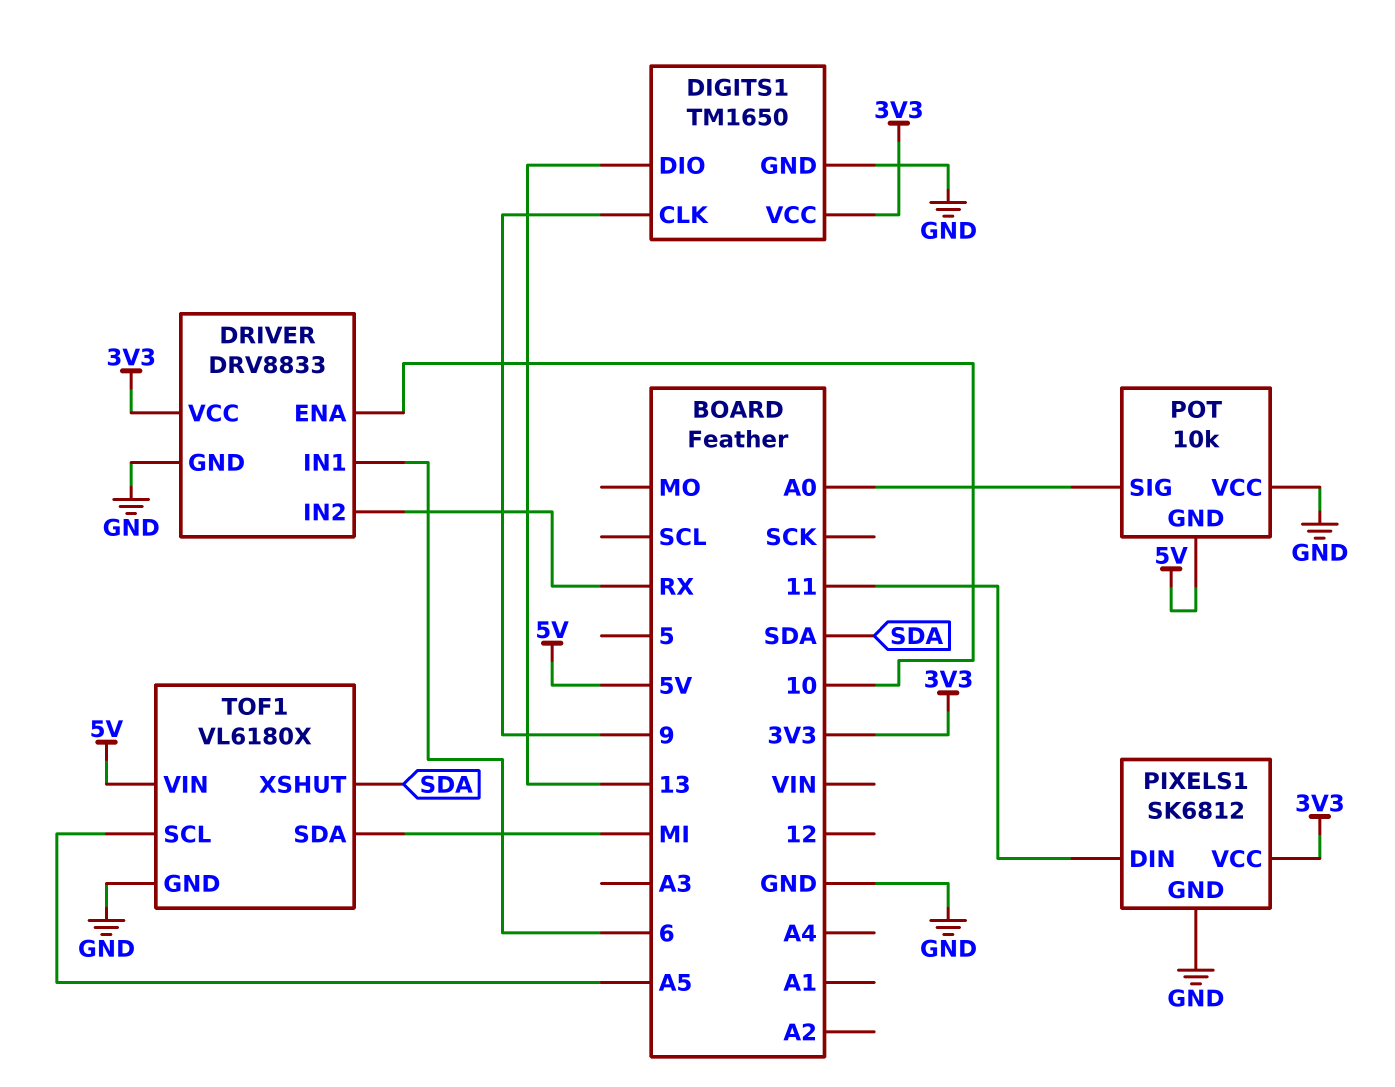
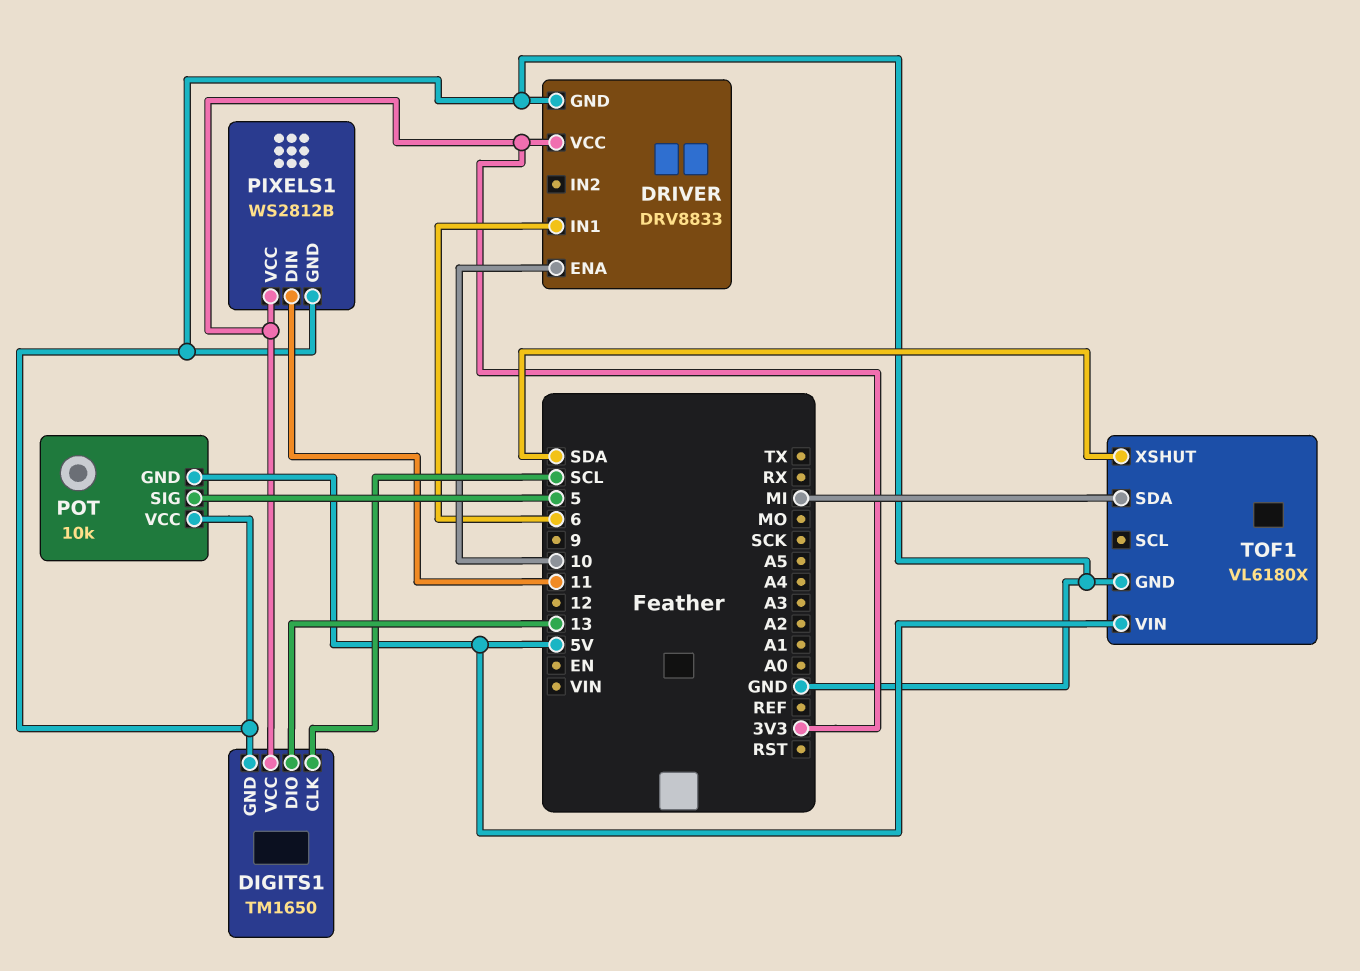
DIGITS1 pin CLK: 9 -> SCL
DRIVER pin IN2: RX -> none
PIXELS1: SK6812 -> WS2812B
POT pin SIG: A0 -> 5
TOF1 pin SCL: A5 -> none

